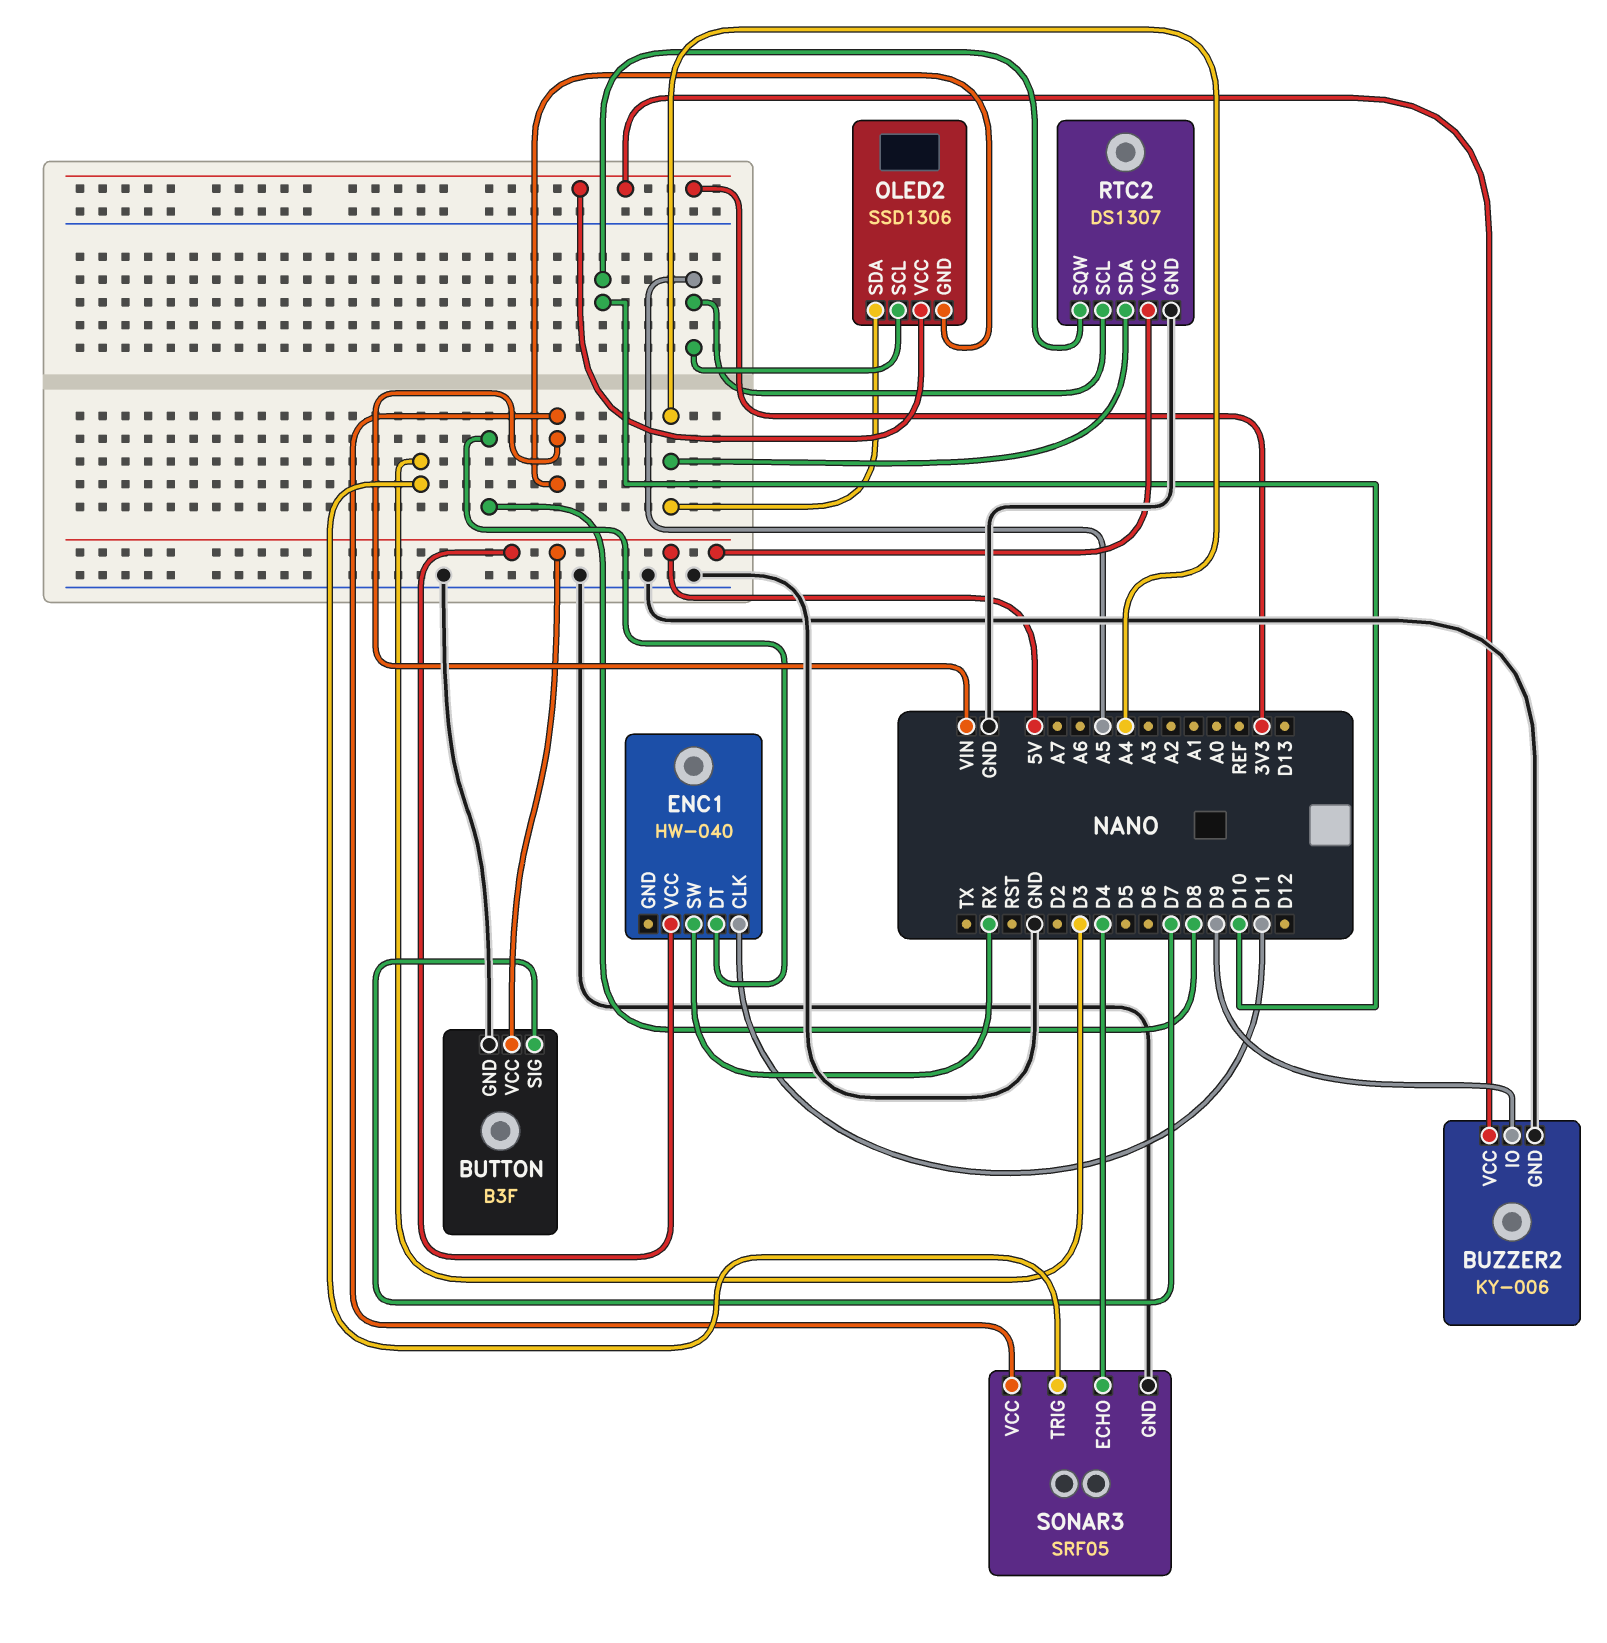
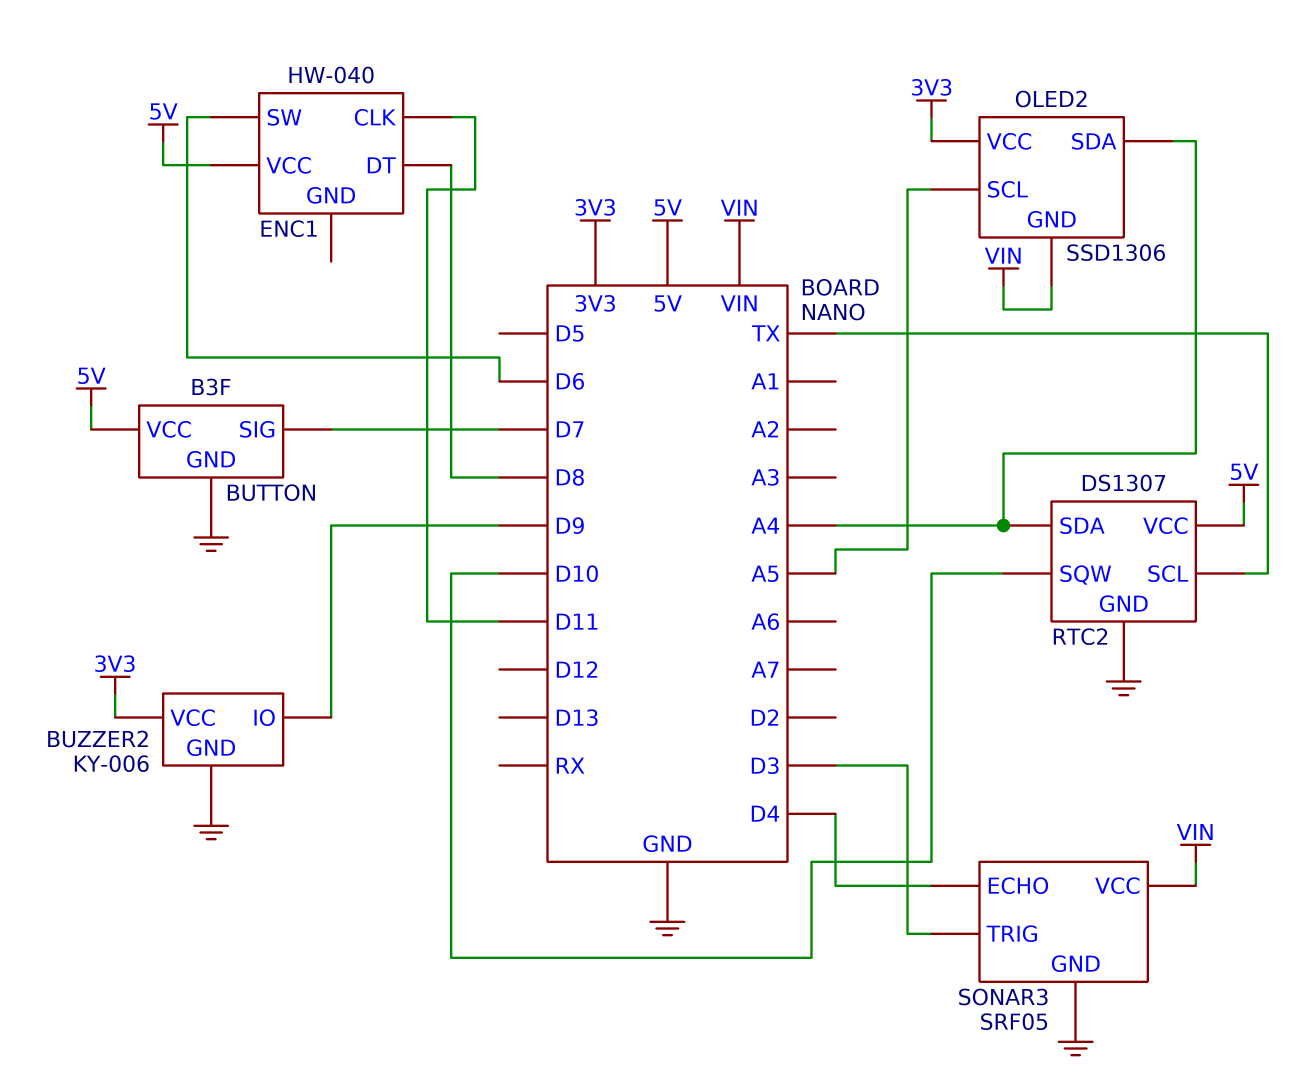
ENC1 pin SW: RX -> D6
RTC2 pin SCL: A5 -> TX

